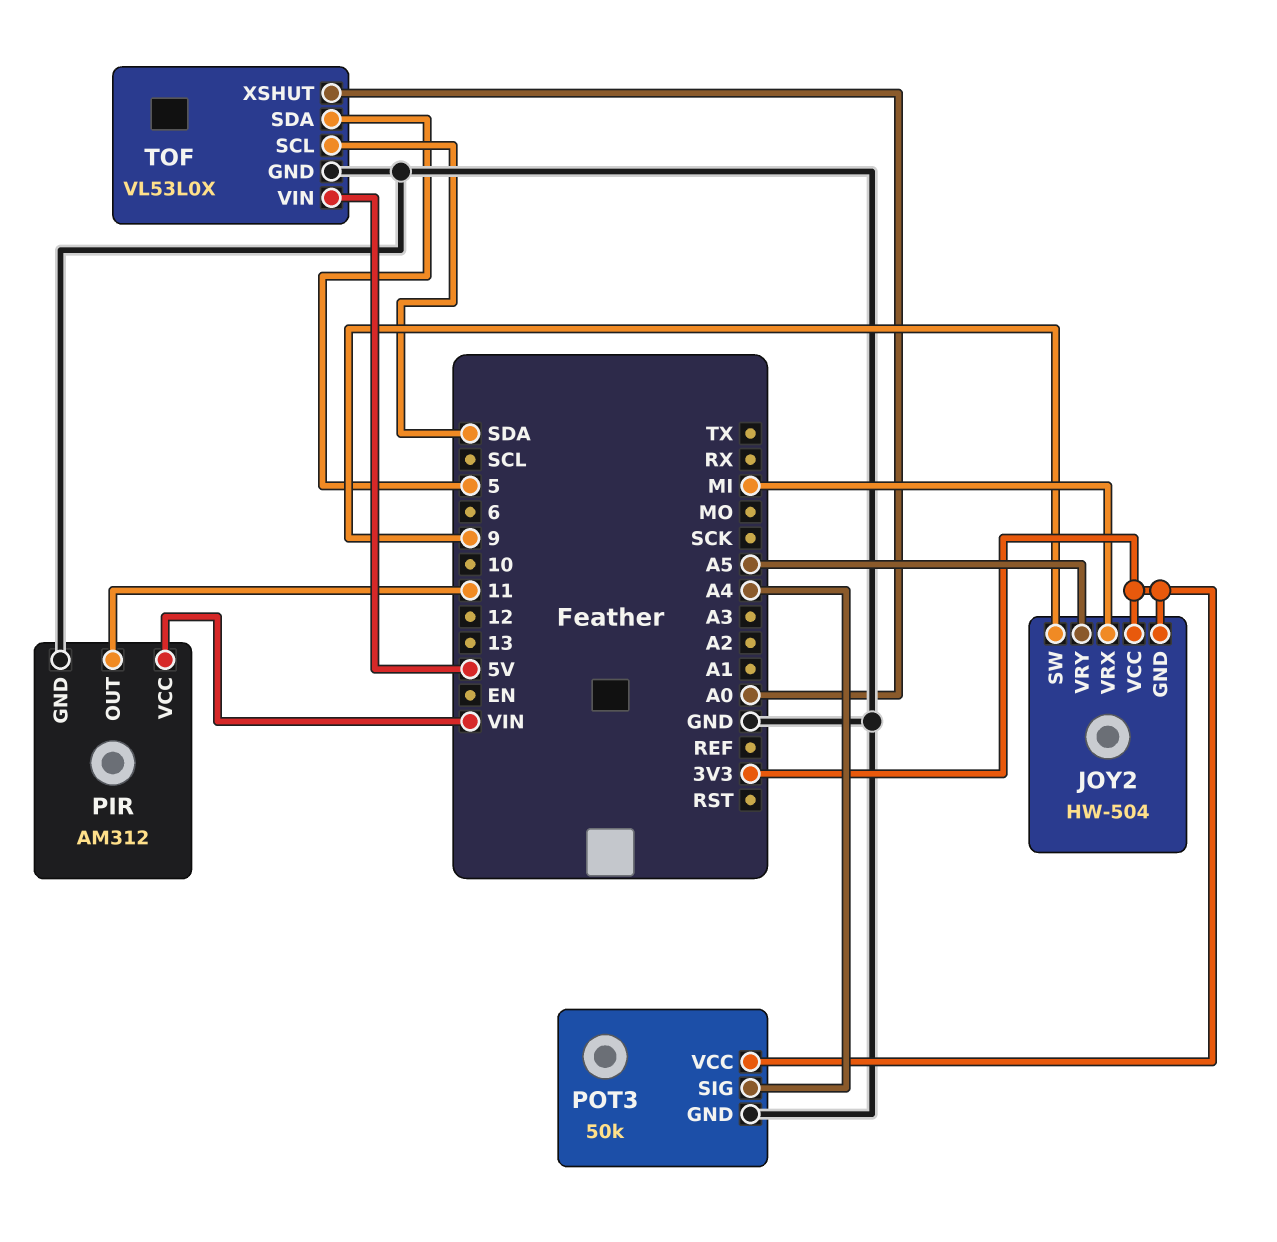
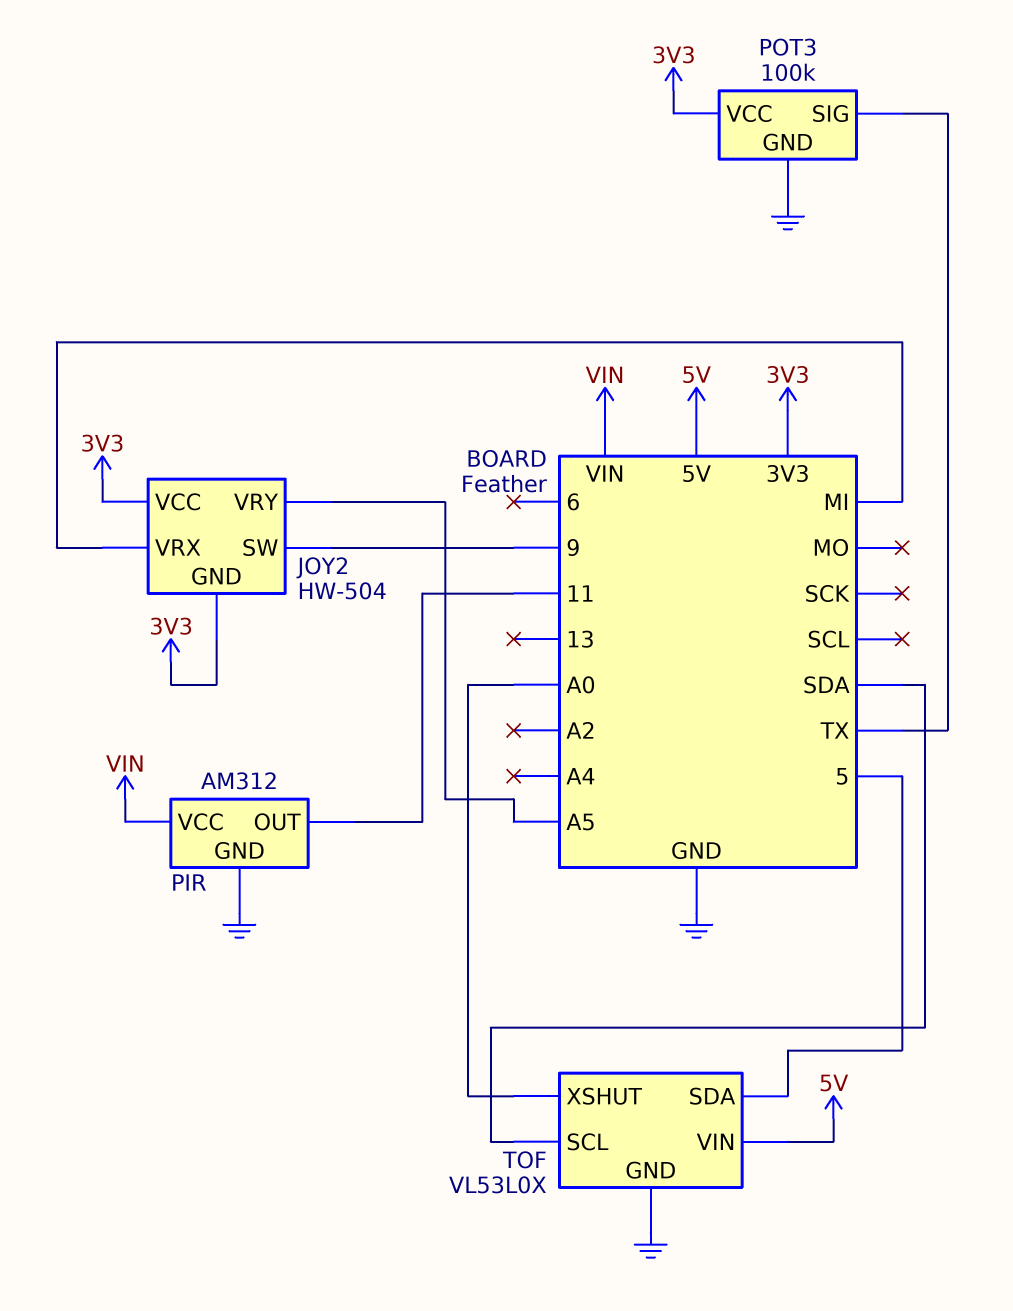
POT3: 50k -> 100k
POT3 pin SIG: A4 -> TX

